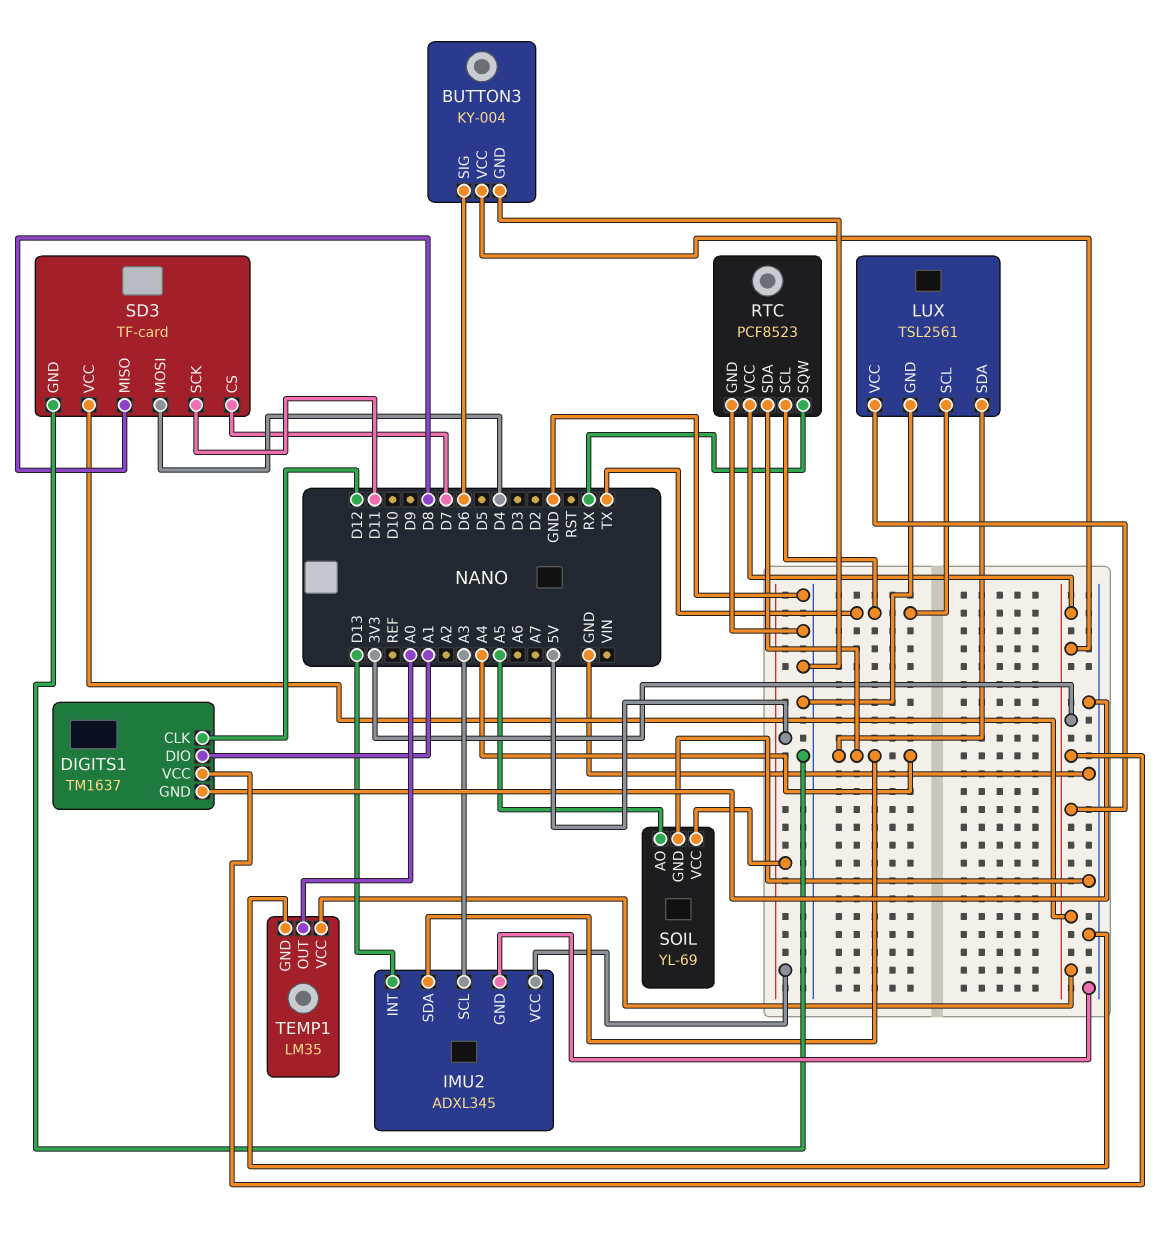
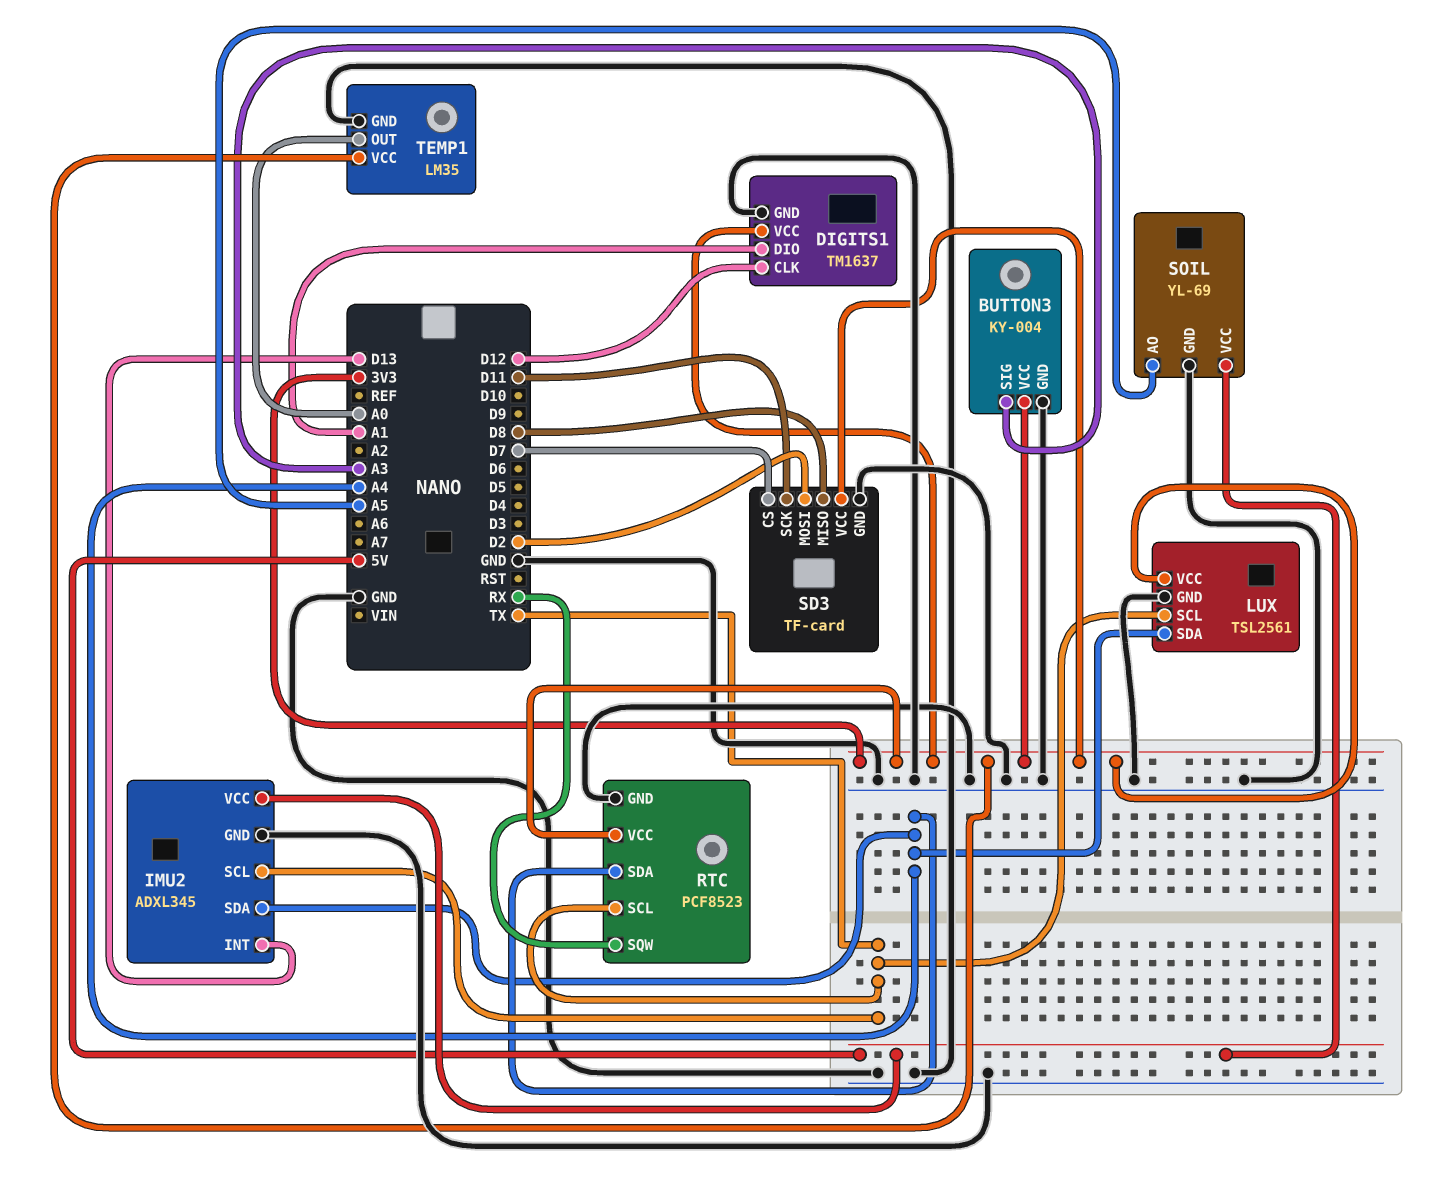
BUTTON3 pin SIG: D6 -> A3
IMU2 pin SCL: A3 -> TX
SD3 pin MOSI: D4 -> D2

